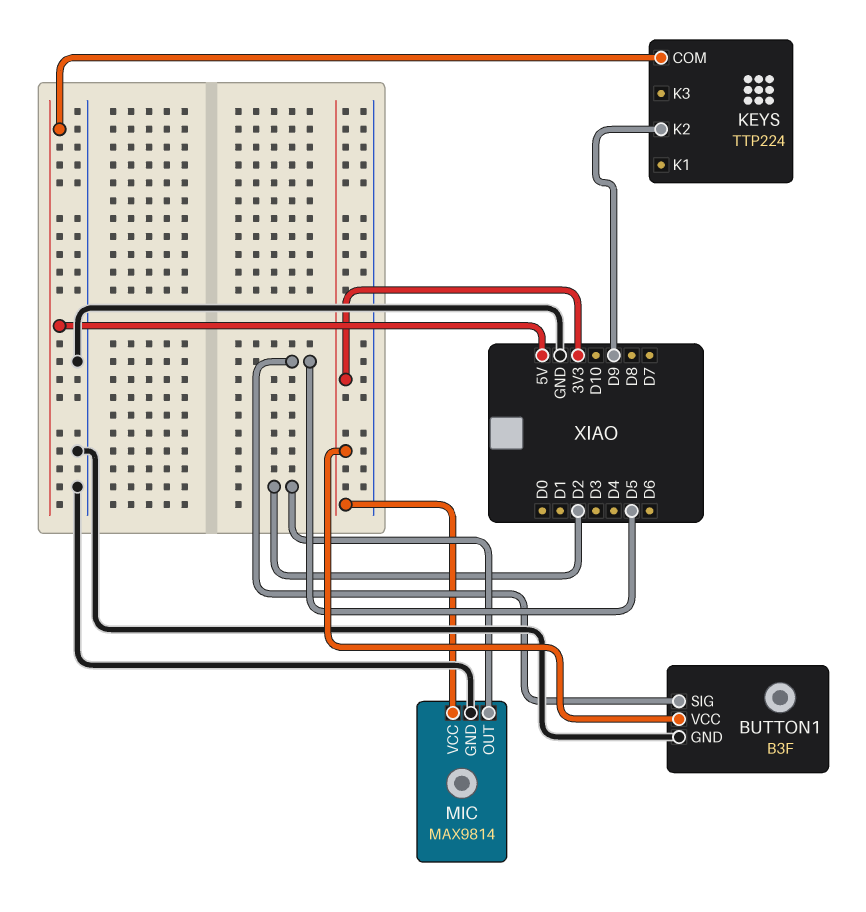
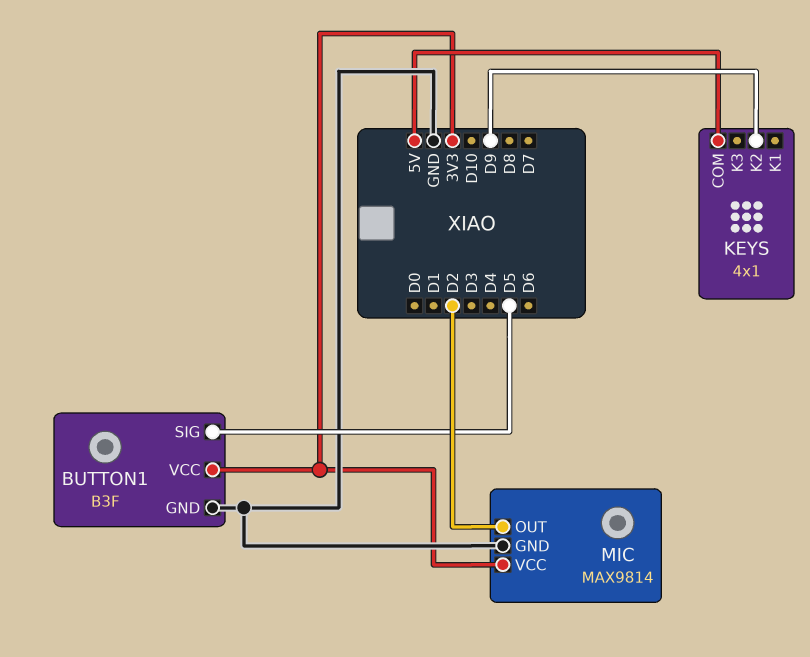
KEYS: TTP224 -> 4x1

